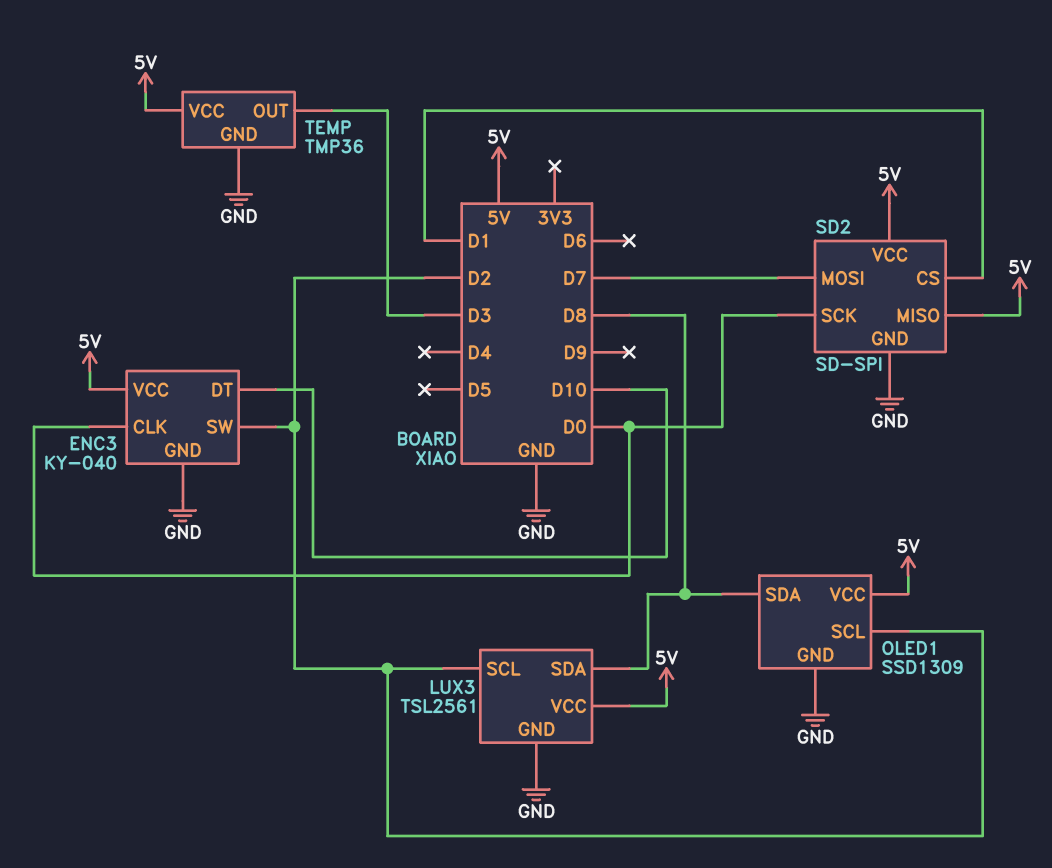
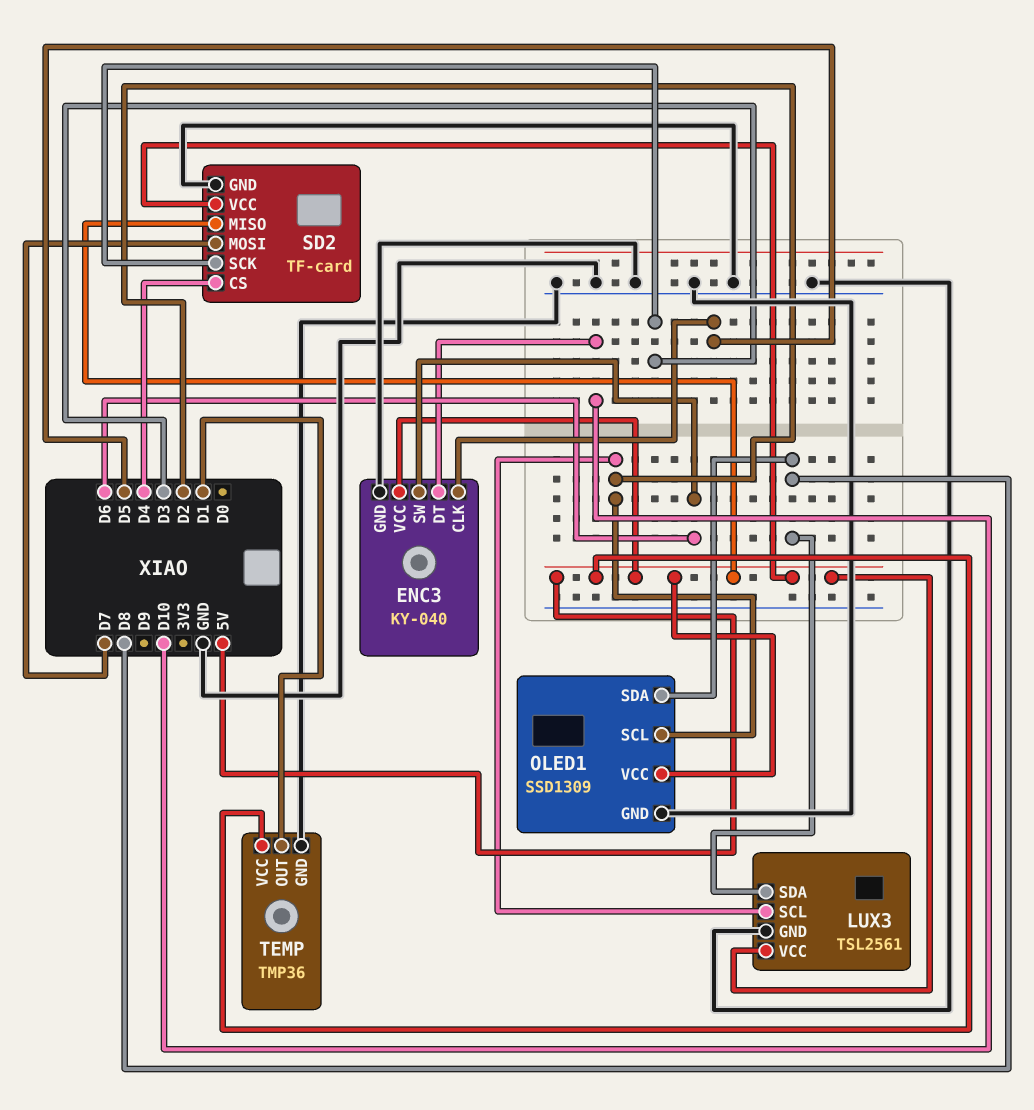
ENC3 pin CLK: D0 -> D5
ENC3 pin SW: D2 -> D6
SD2: SD-SPI -> TF-card
SD2 pin CS: D1 -> D4
SD2 pin SCK: D0 -> D3
TEMP pin OUT: D3 -> D1

